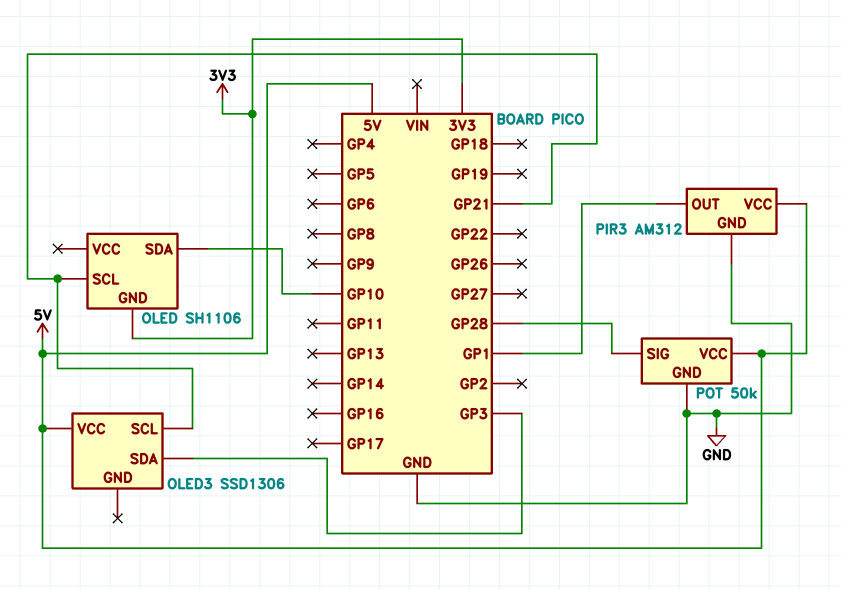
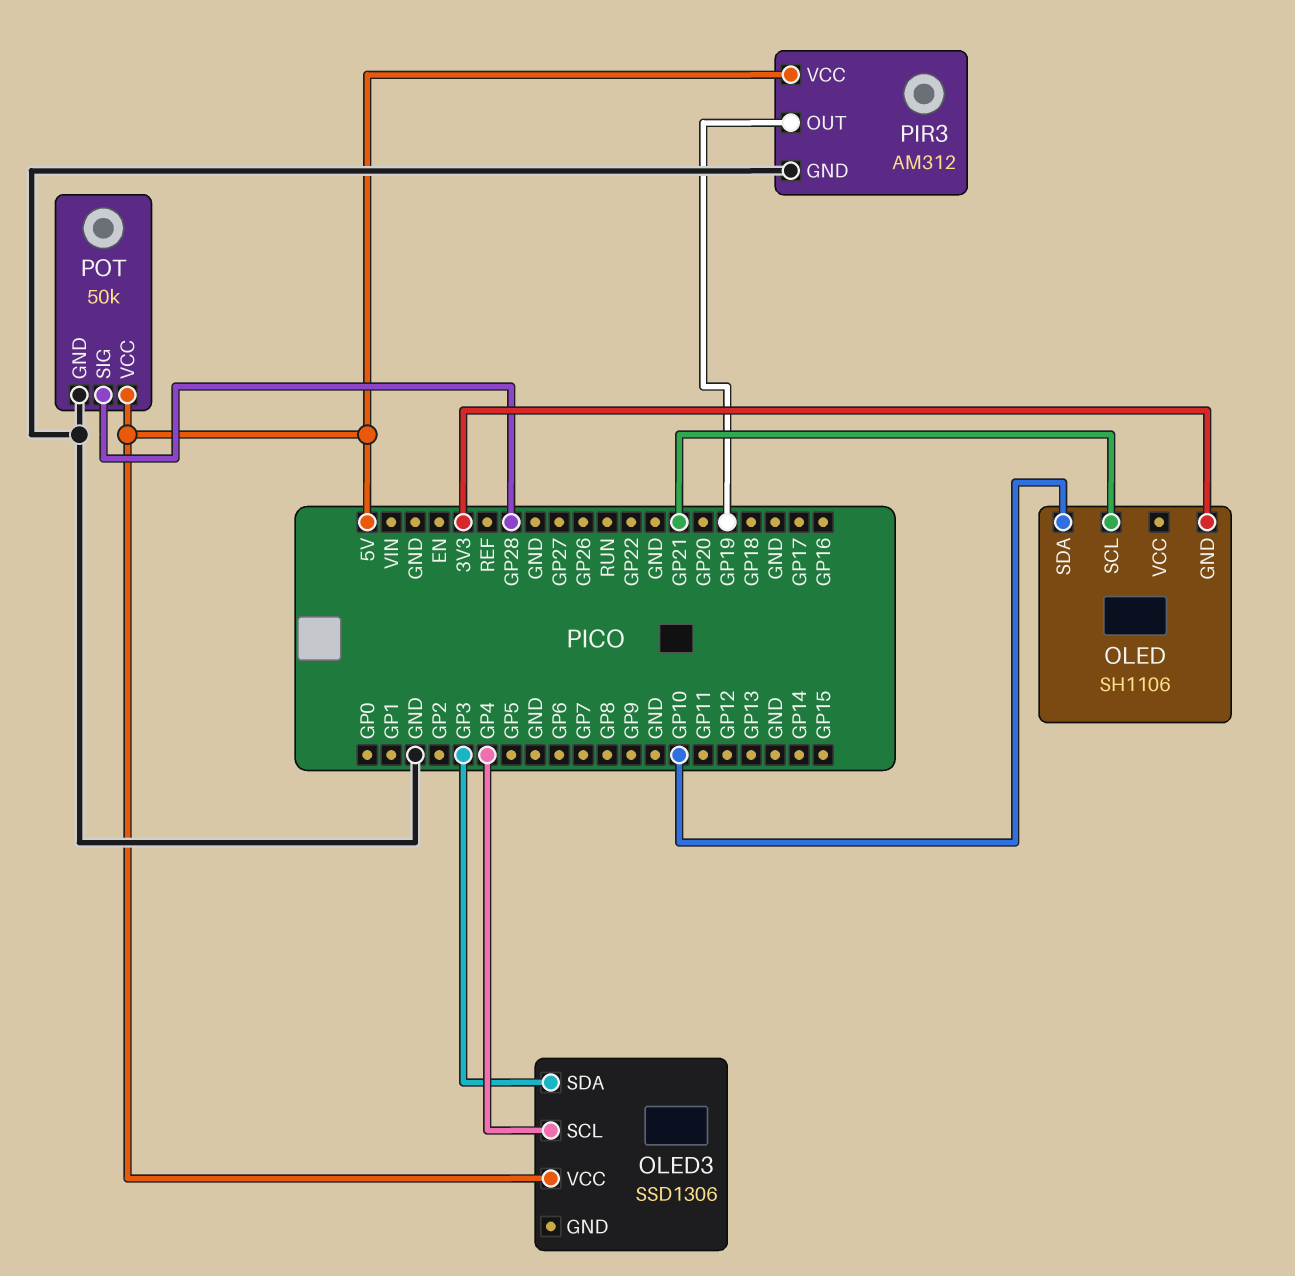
OLED3 pin SCL: GP21 -> GP4
PIR3 pin OUT: GP1 -> GP19

